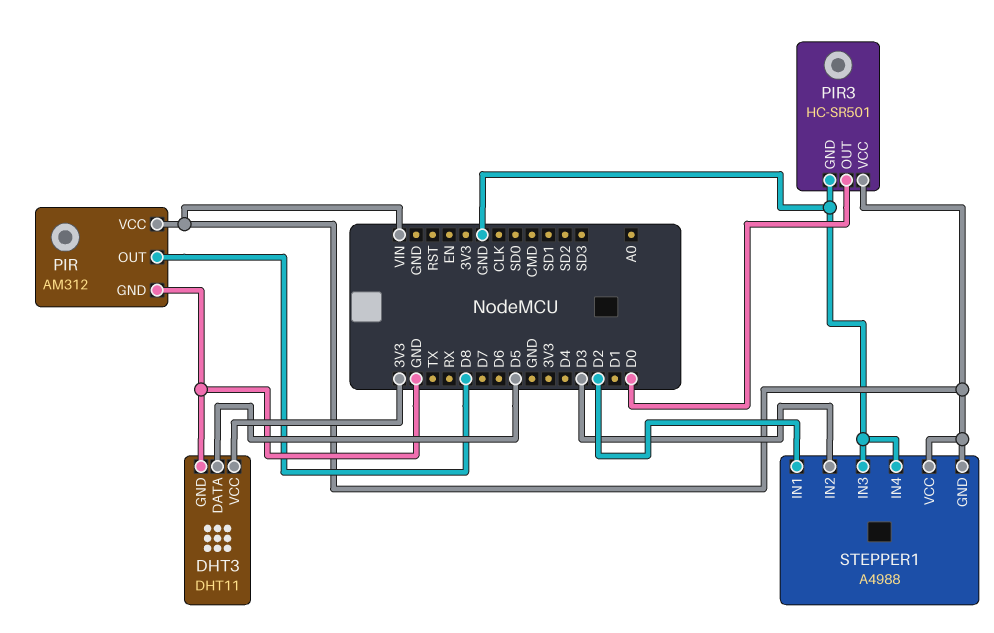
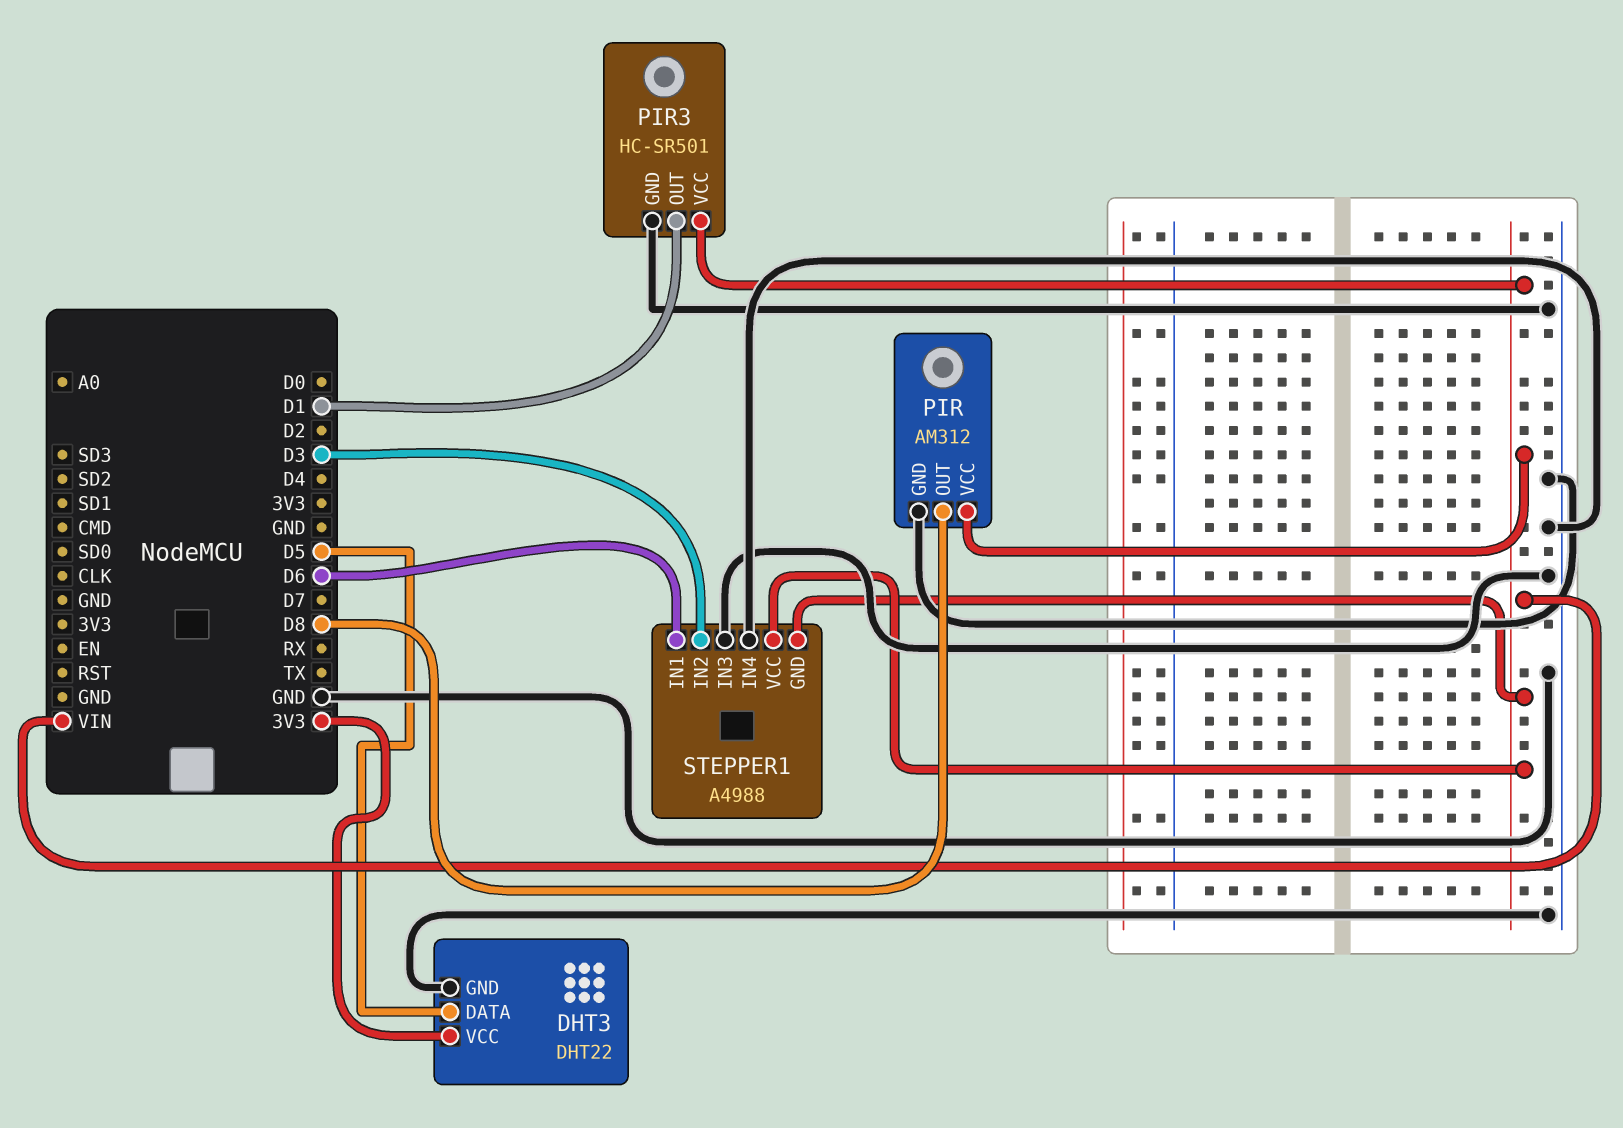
DHT3: DHT11 -> DHT22
PIR3 pin OUT: D0 -> D1
STEPPER1 pin IN1: D2 -> D6

